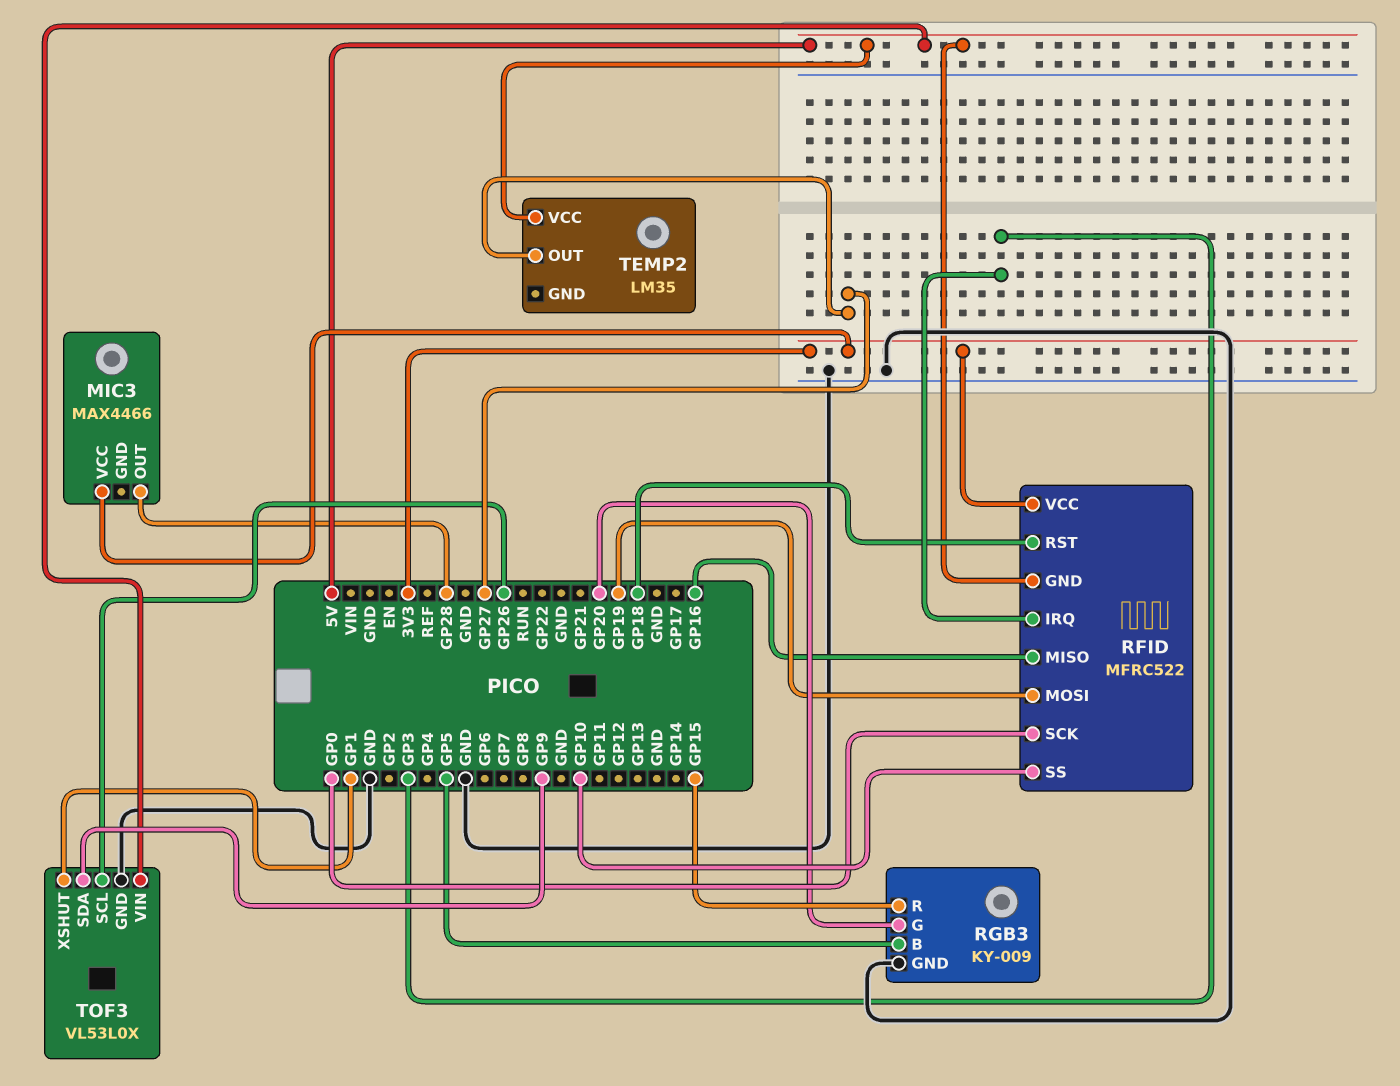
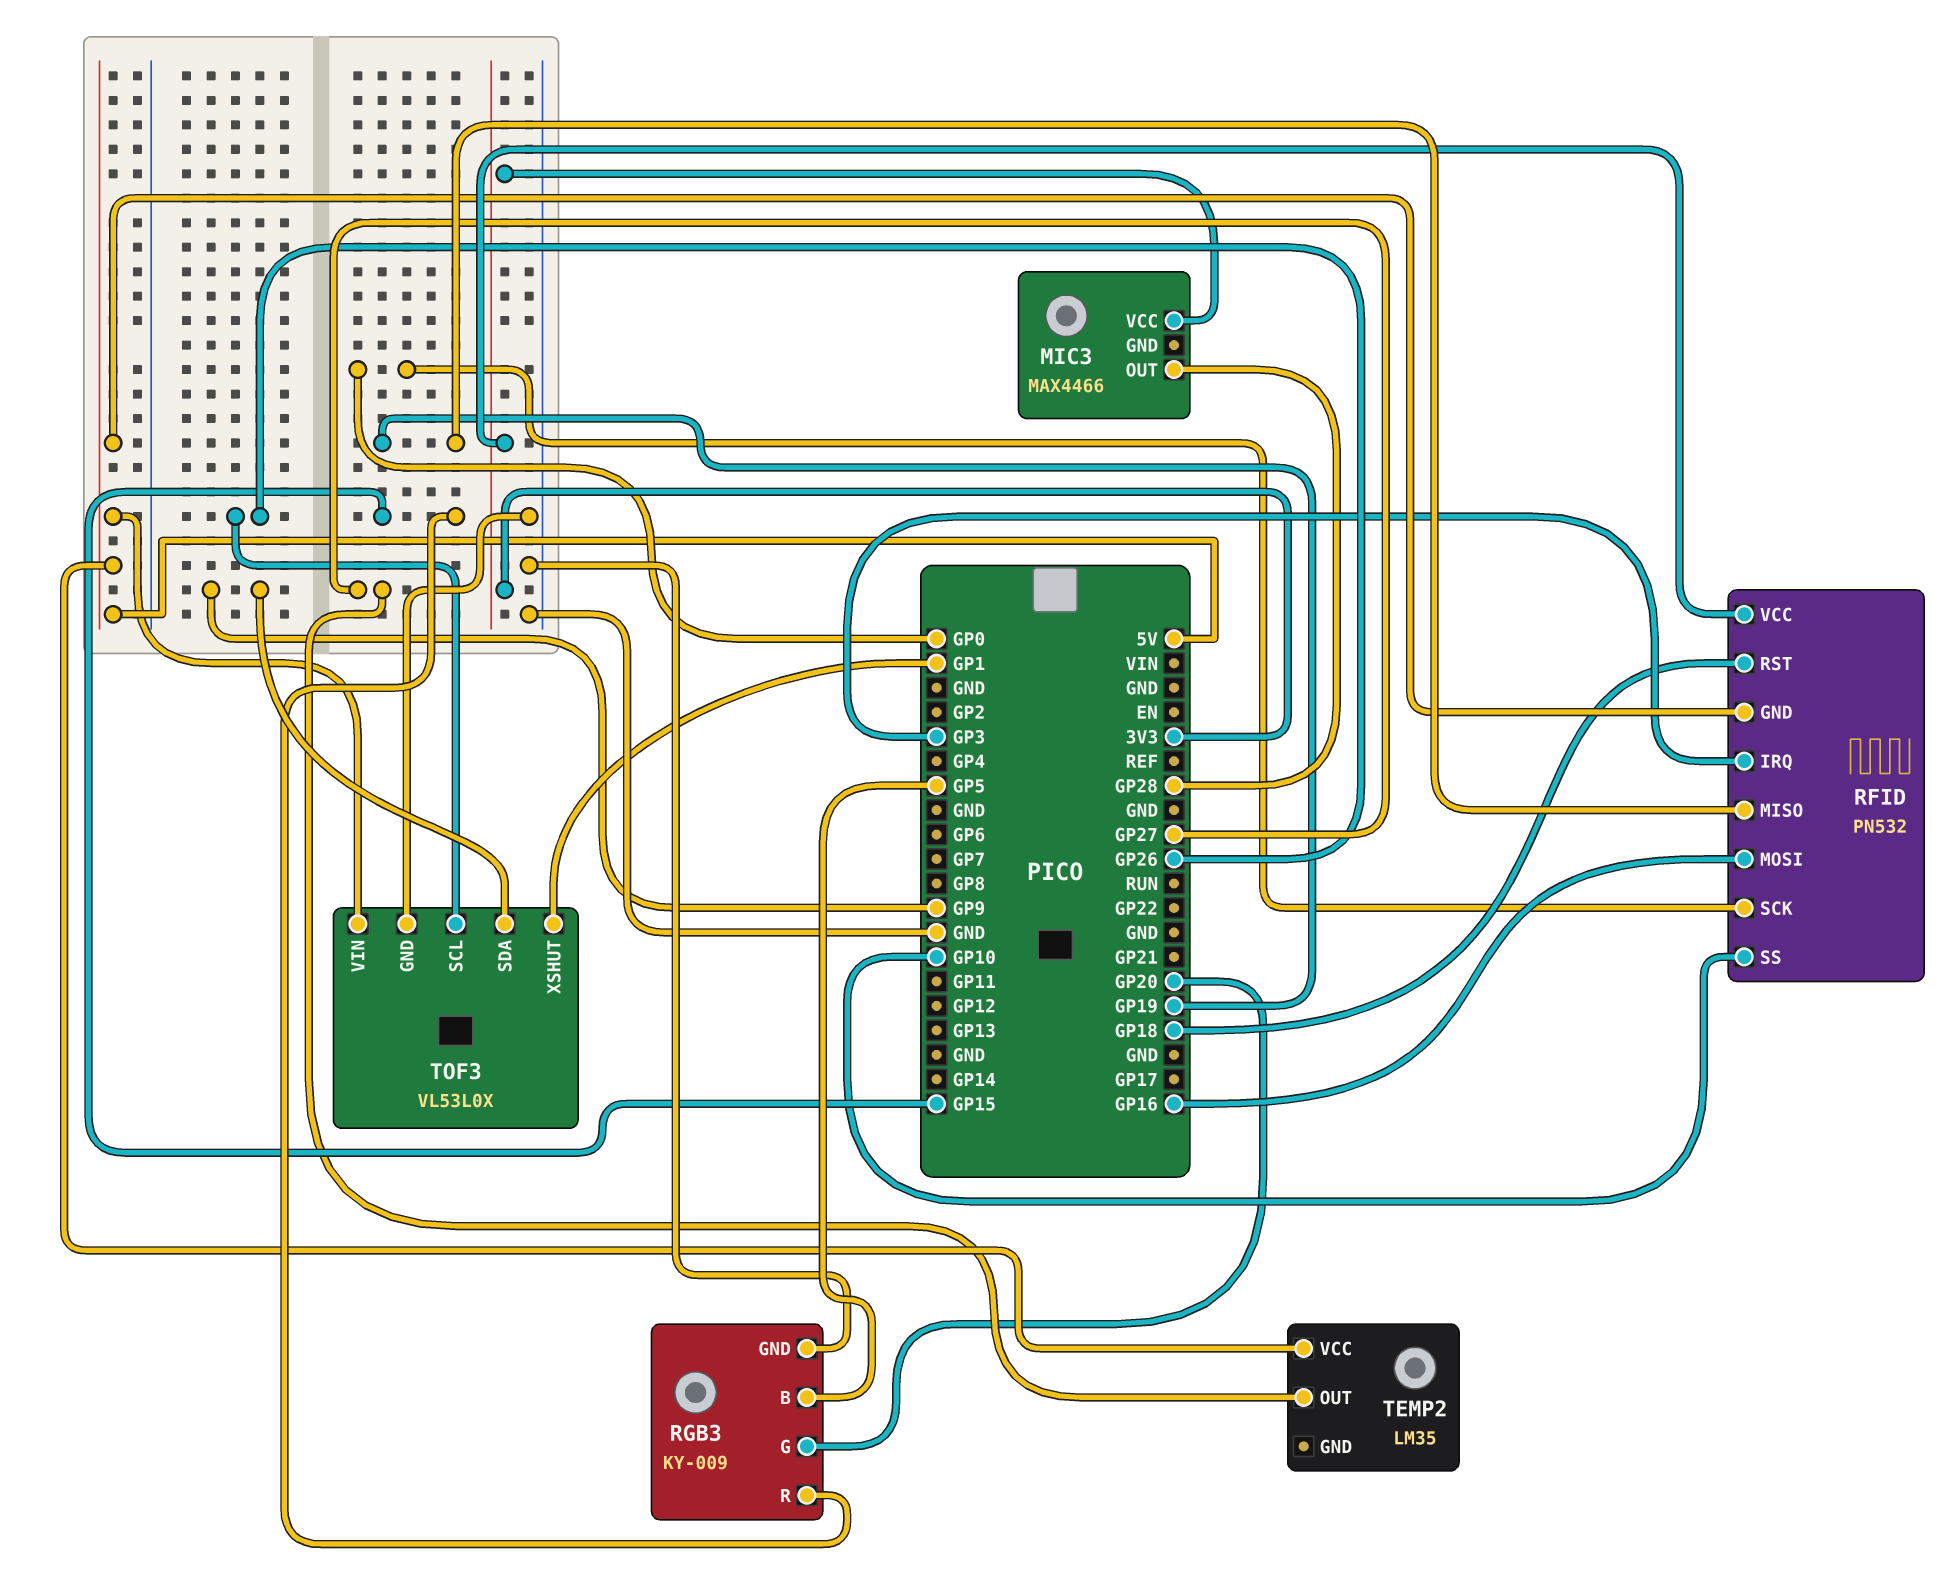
RFID: MFRC522 -> PN532
RFID pin MISO: GP16 -> GP19
RFID pin MOSI: GP19 -> GP16

